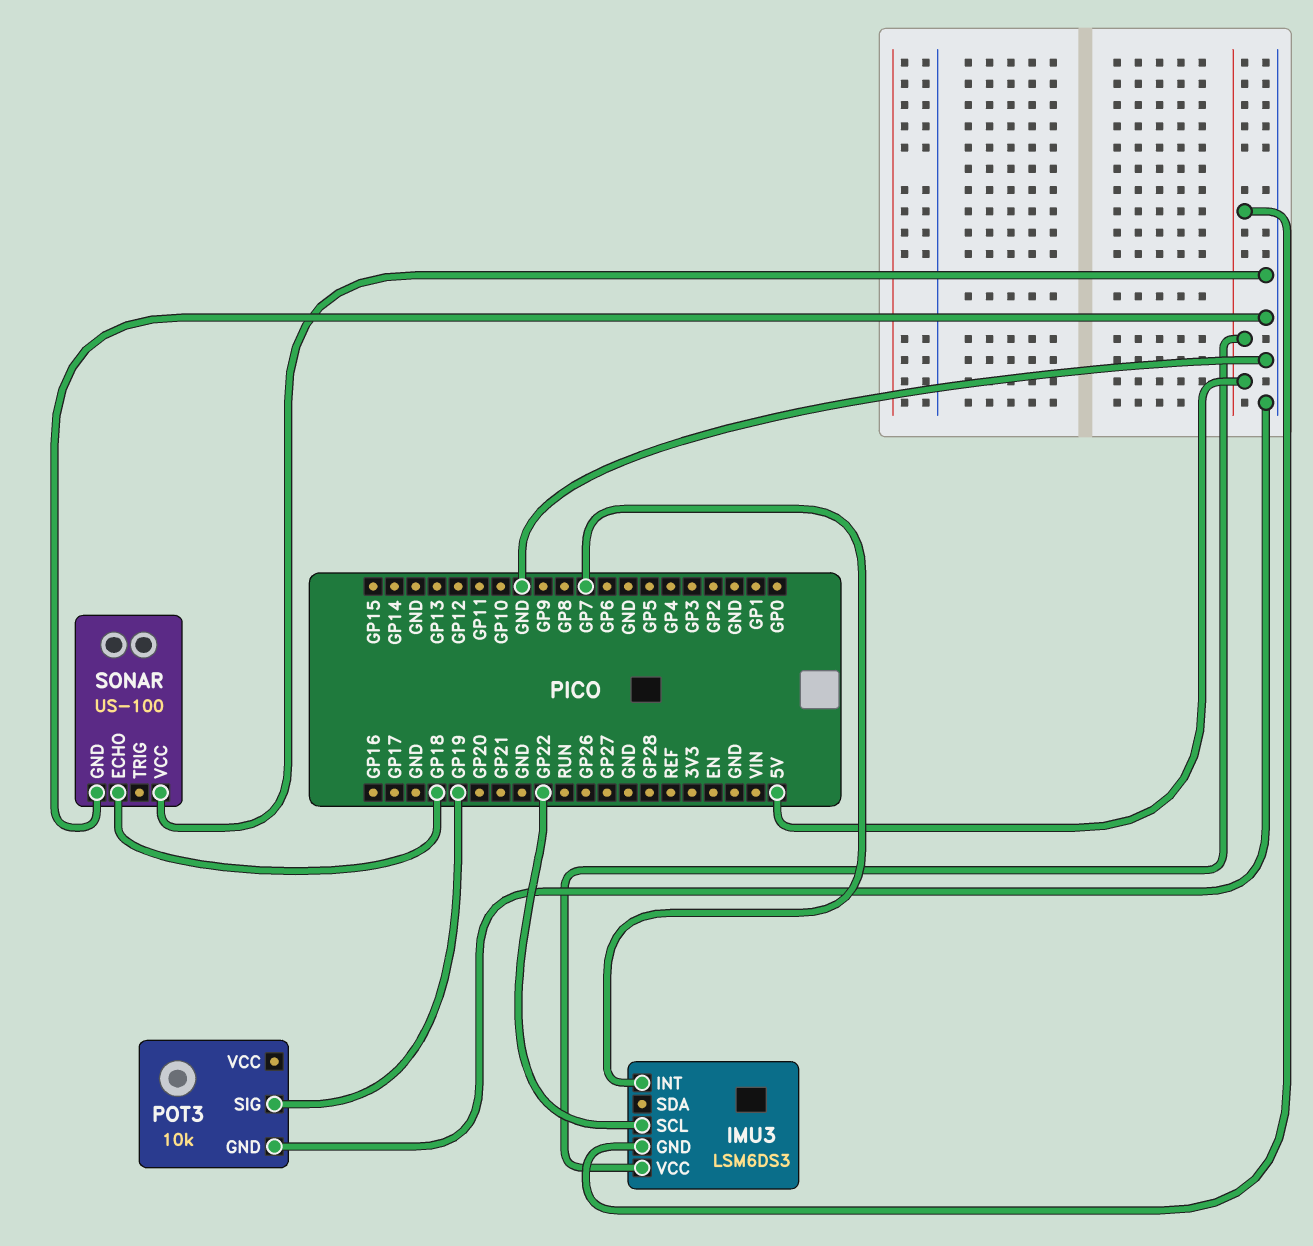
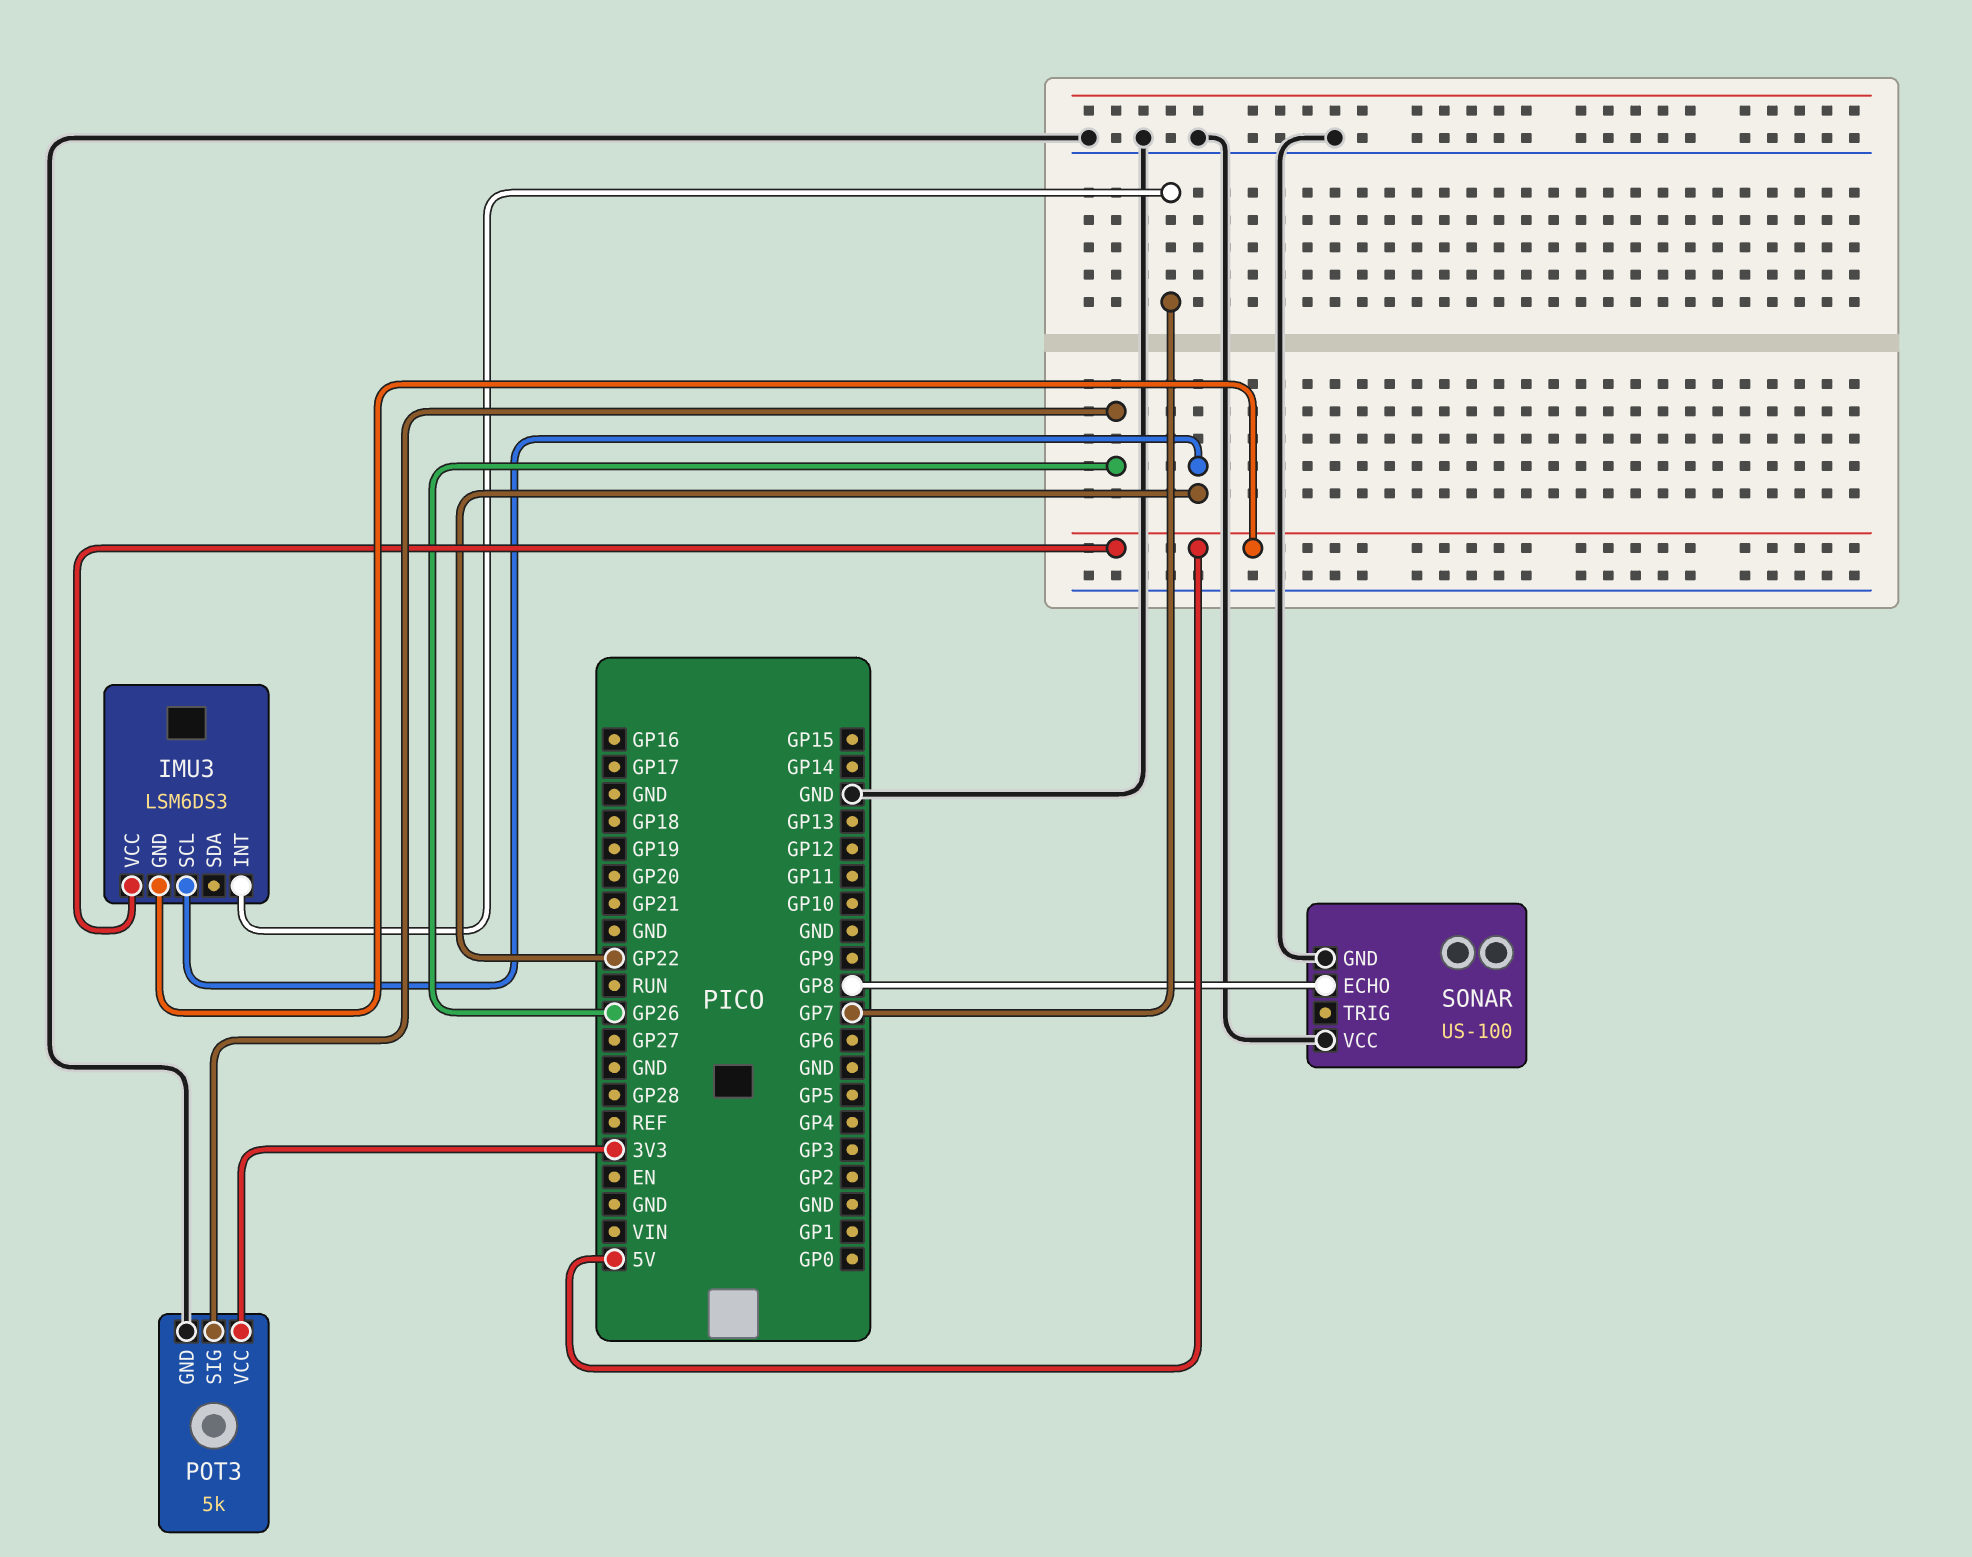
POT3: 10k -> 5k
POT3 pin SIG: GP19 -> GP26
POT3 pin VCC: none -> 3V3
SONAR pin ECHO: GP18 -> GP8

